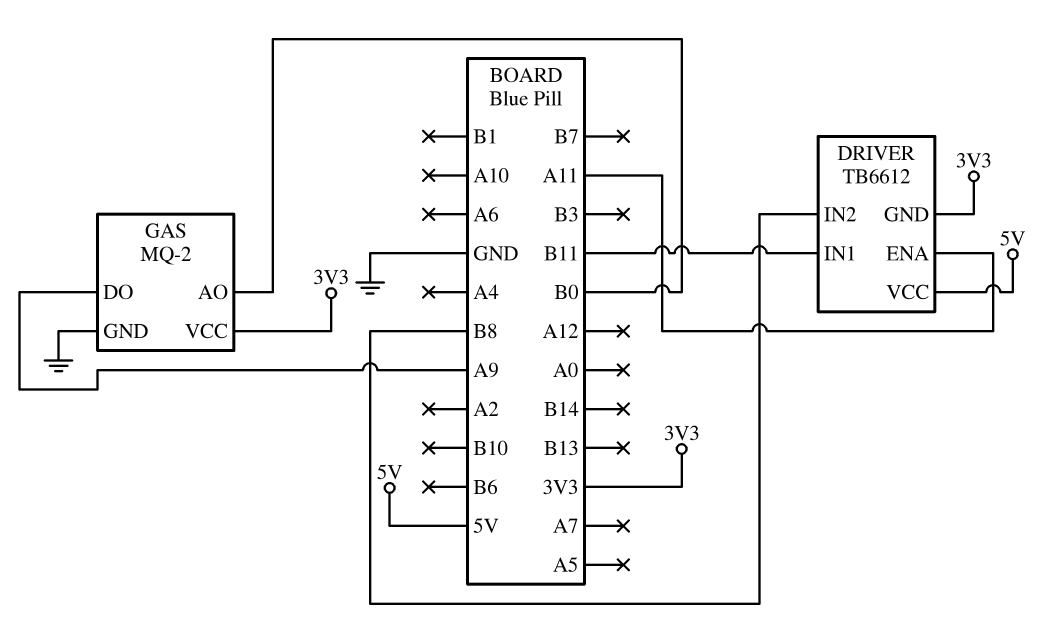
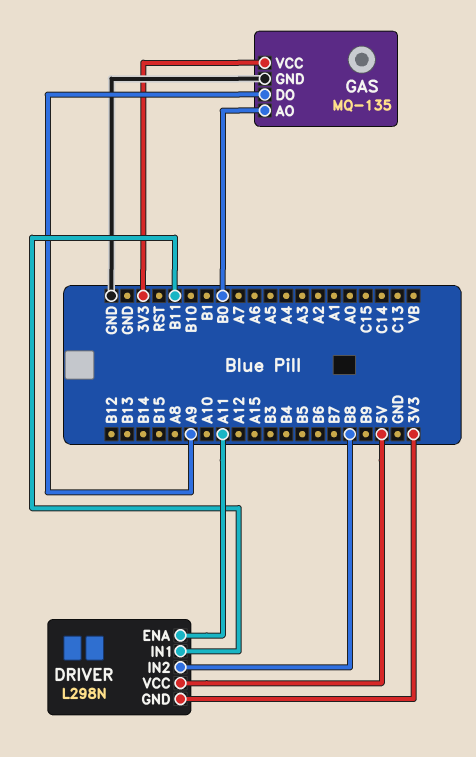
DRIVER: TB6612 -> L298N
GAS: MQ-2 -> MQ-135

